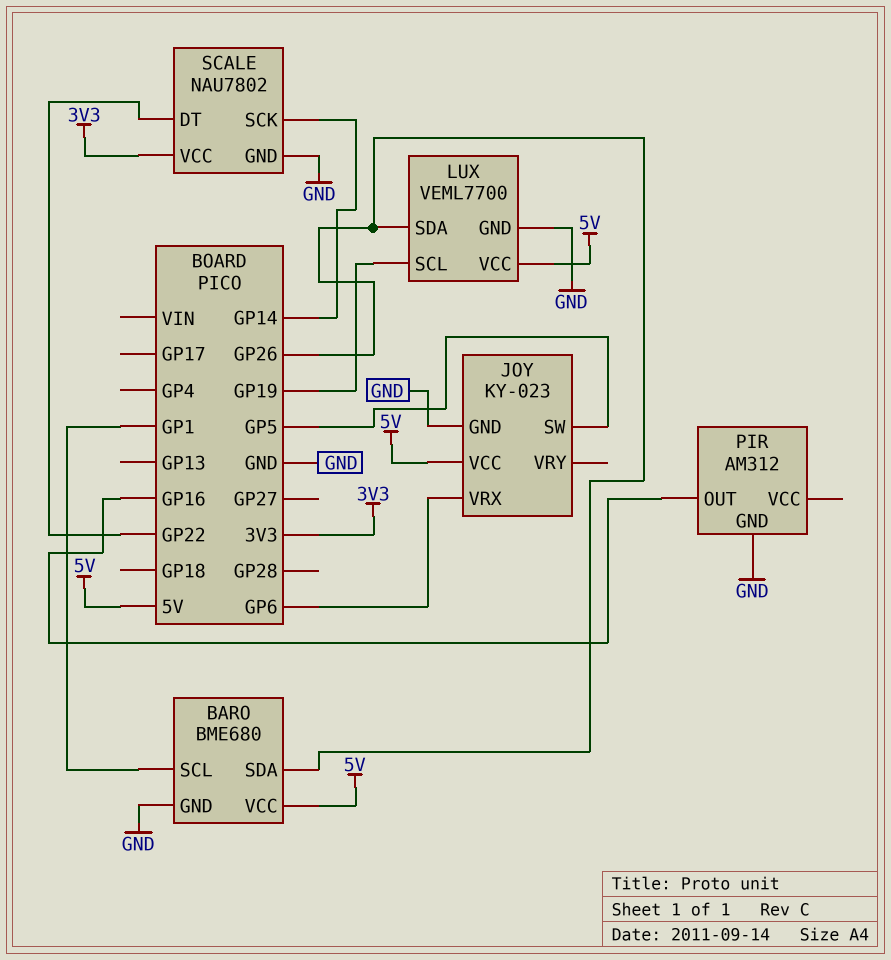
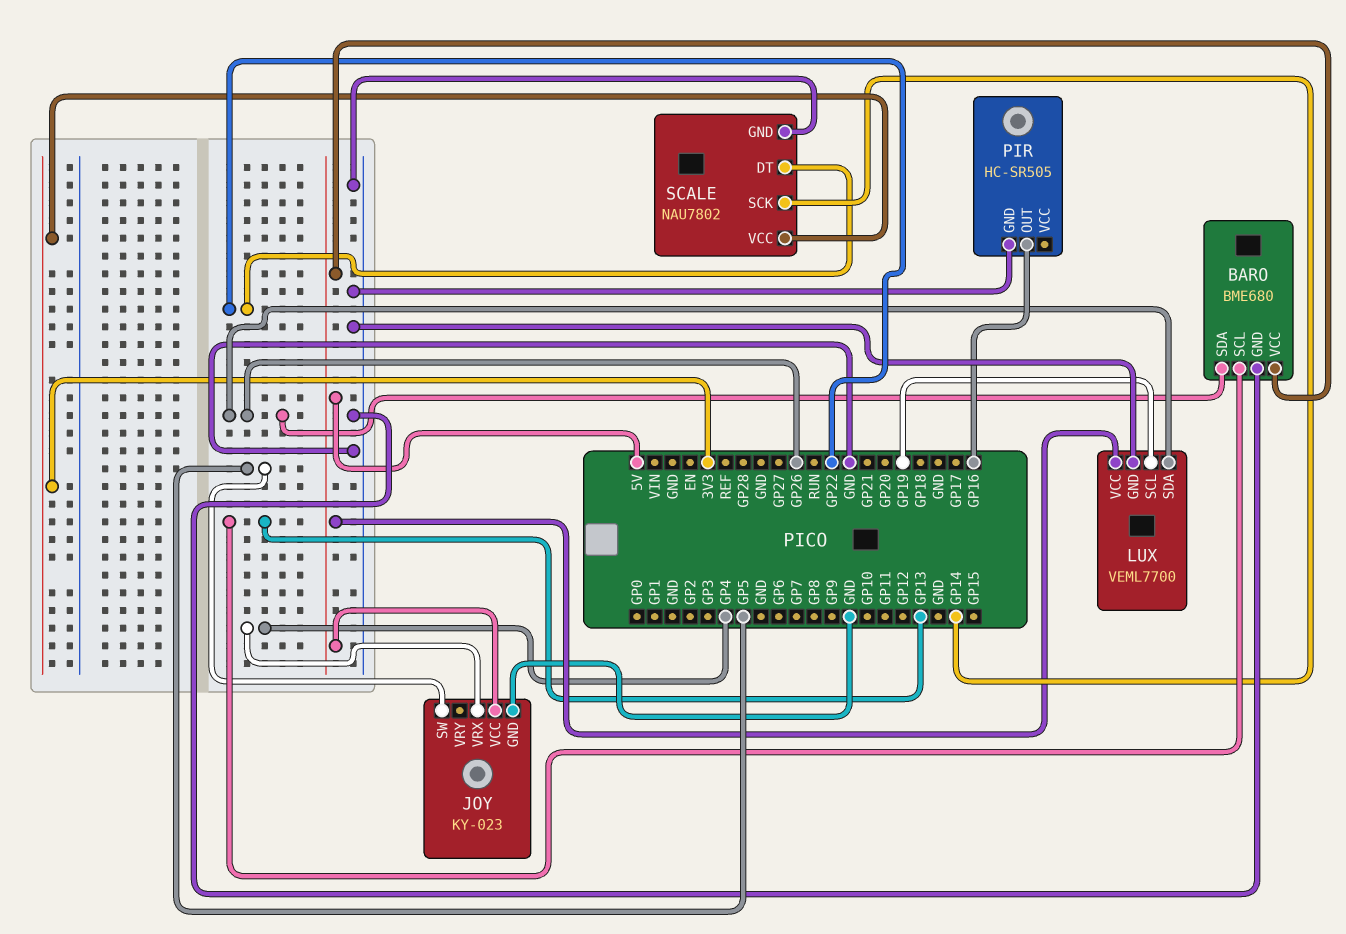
BARO pin SCL: GP1 -> GP13
JOY pin VRX: GP6 -> GP4
PIR: AM312 -> HC-SR505

